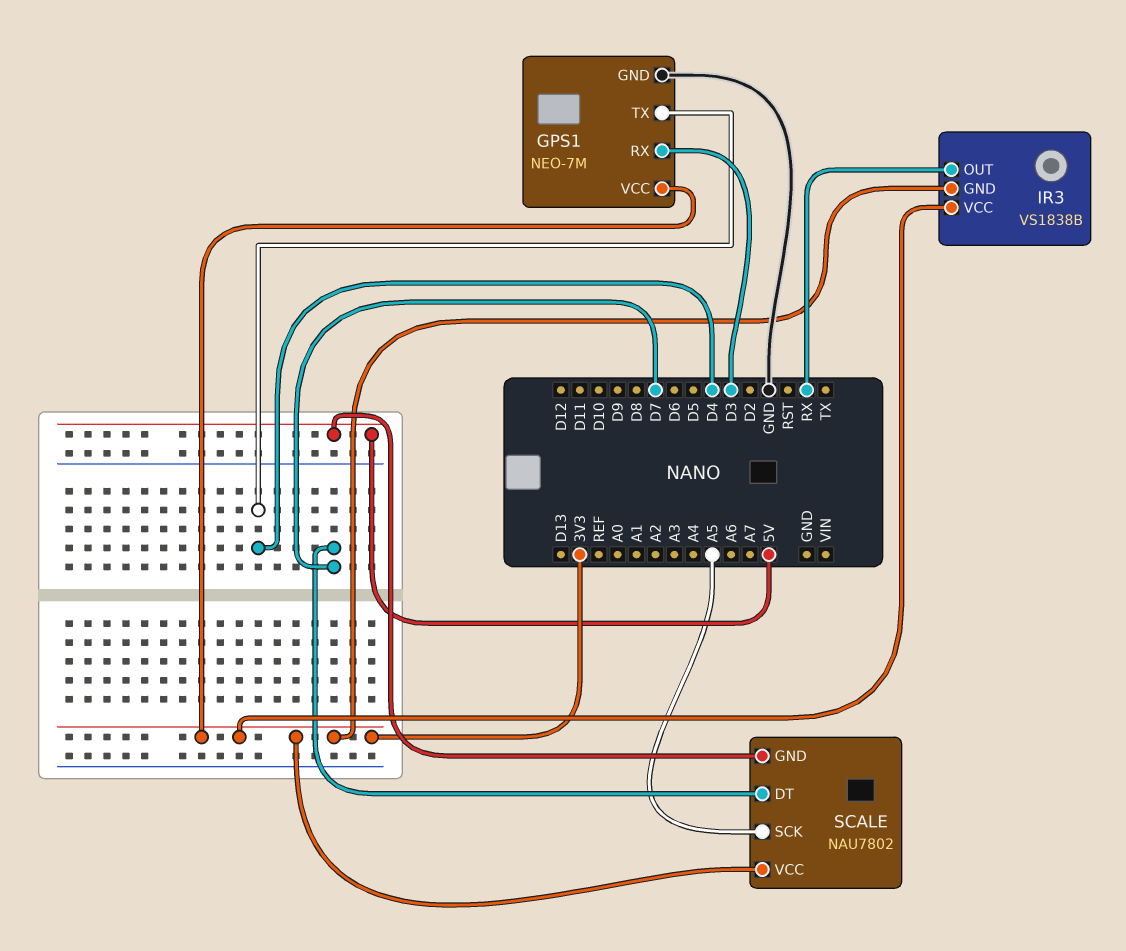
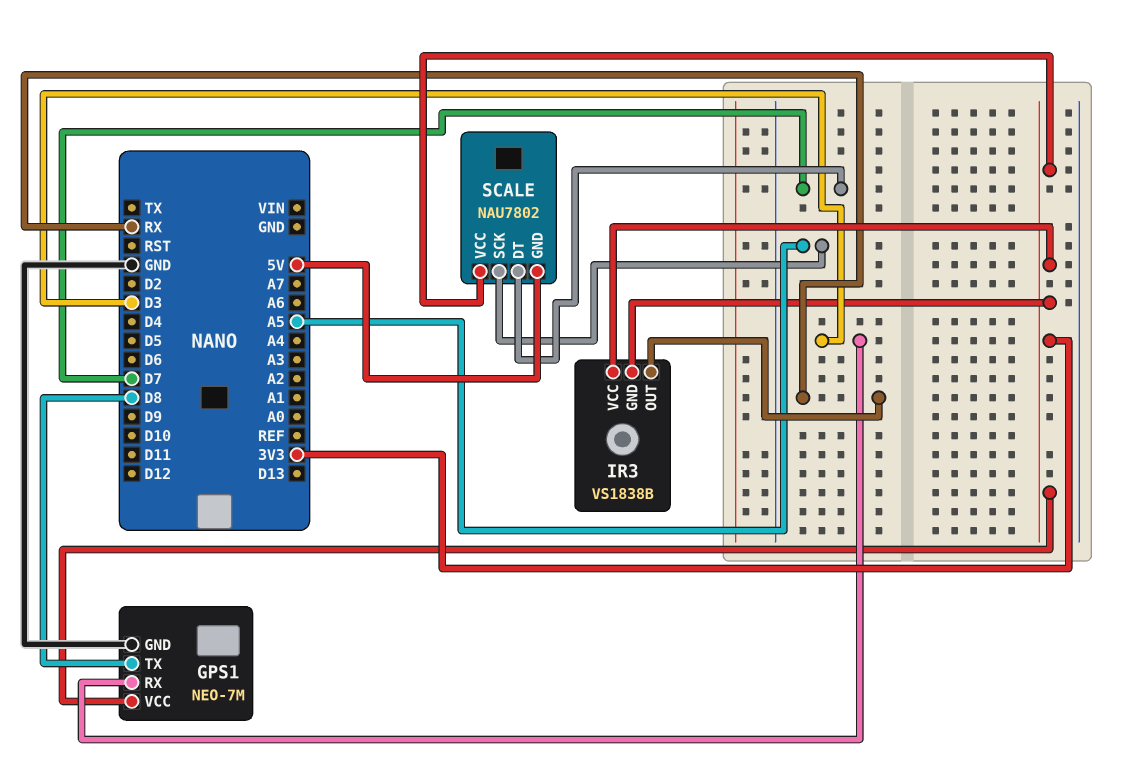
GPS1 pin TX: D4 -> D8

